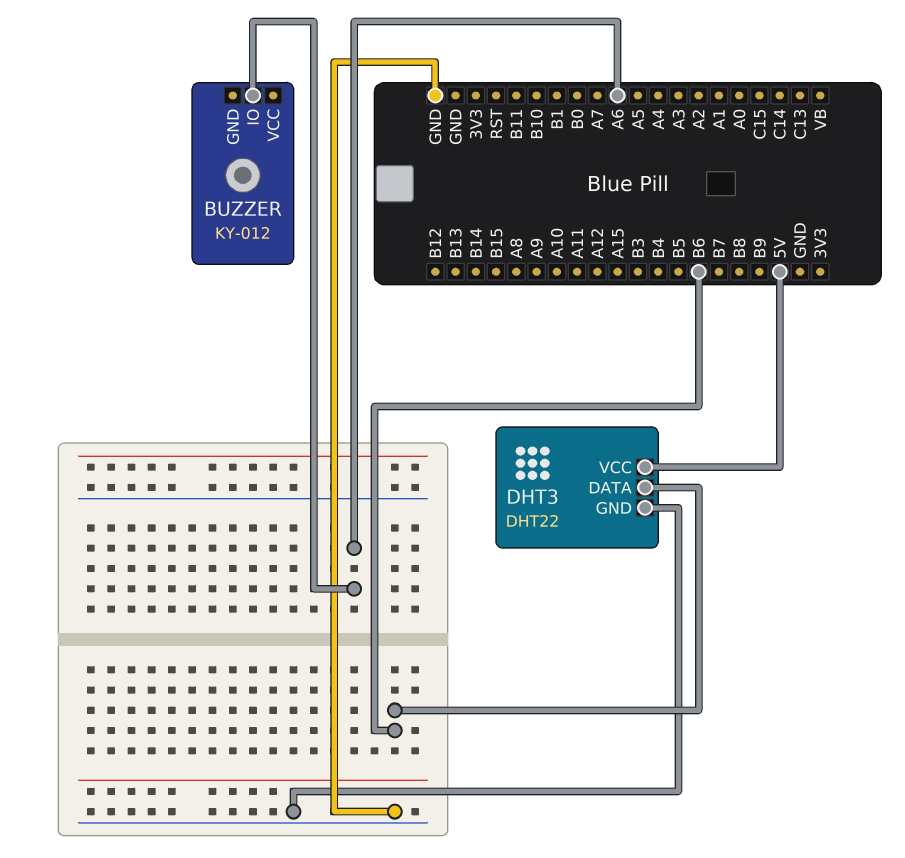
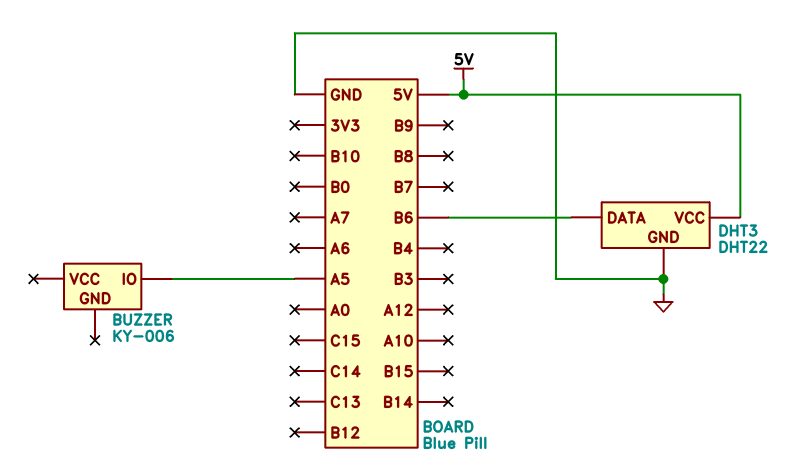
BUZZER: KY-012 -> KY-006
BUZZER pin IO: A6 -> A5

